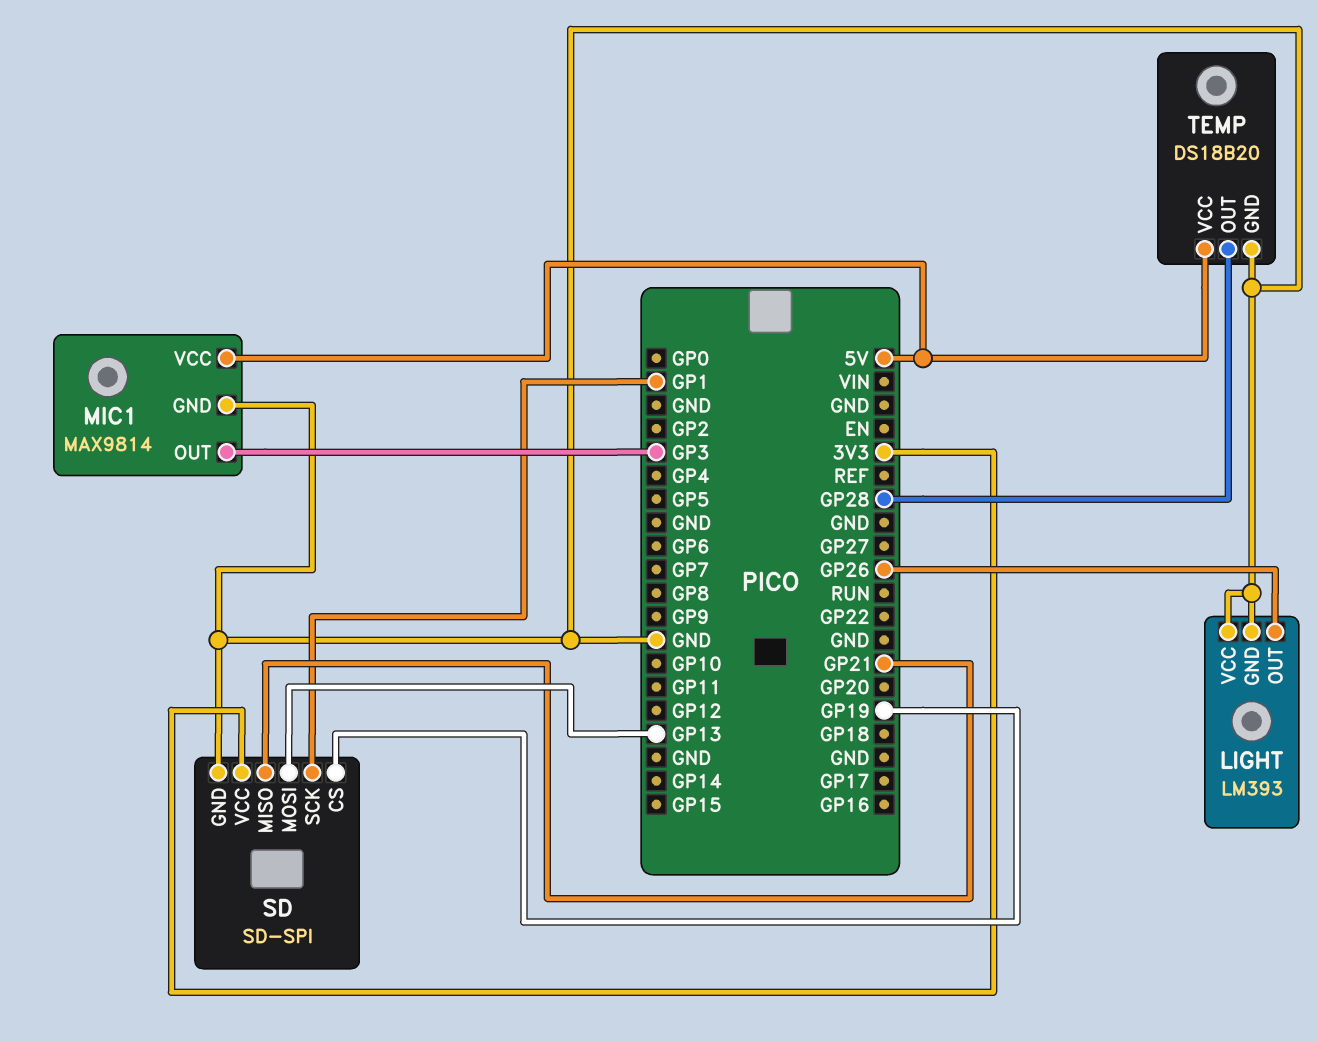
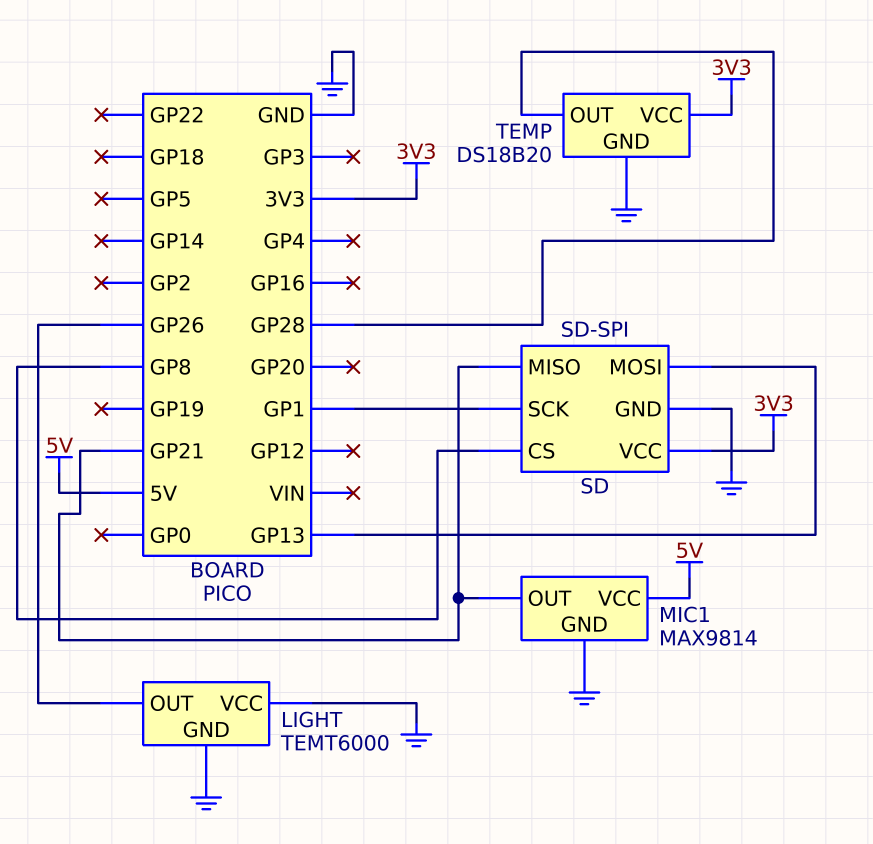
LIGHT: LM393 -> TEMT6000
MIC1 pin OUT: GP3 -> GP21
SD pin CS: GP19 -> GP8
TEMP pin VCC: 5V -> 3V3

